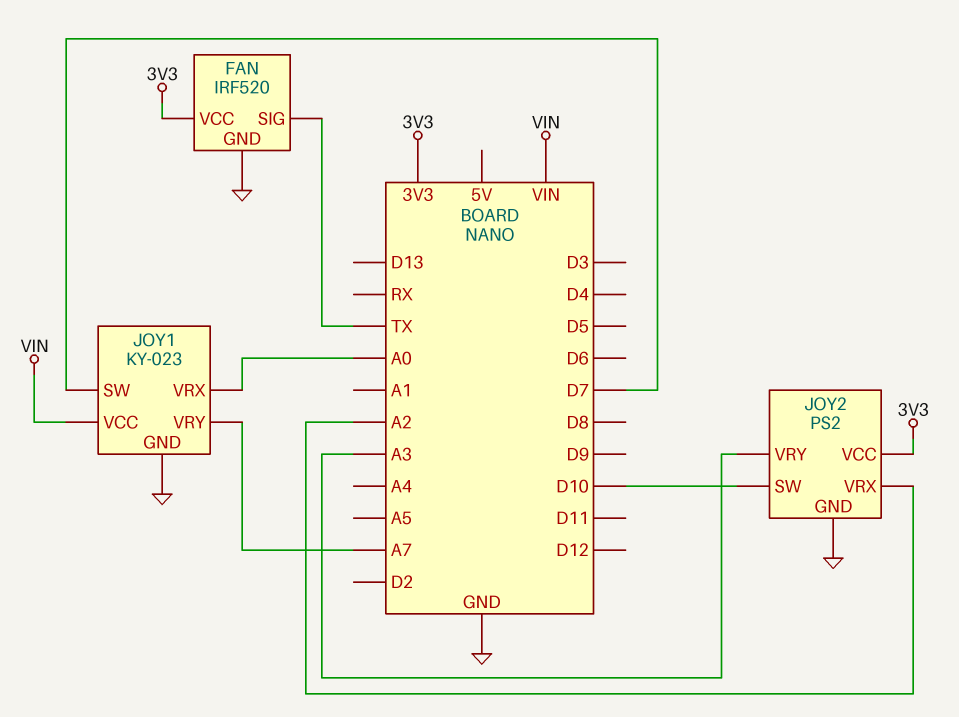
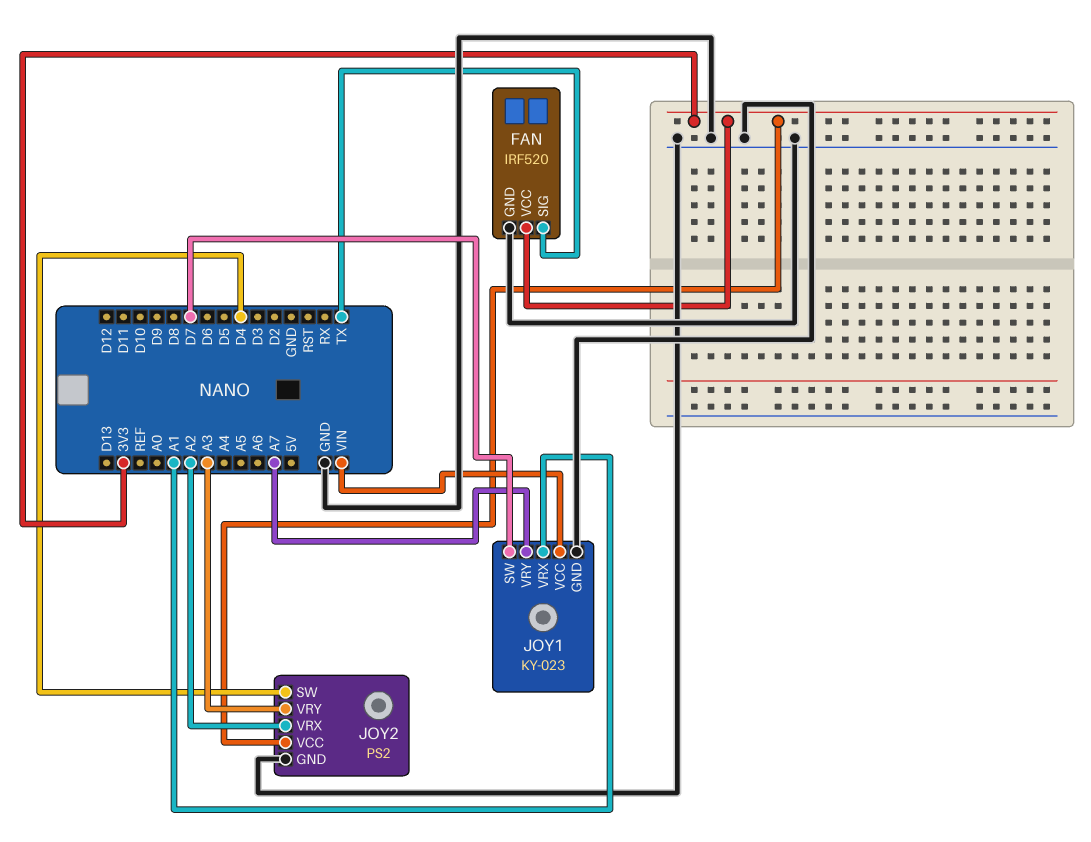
JOY1 pin VRX: A0 -> A1
JOY2 pin SW: D10 -> D4

